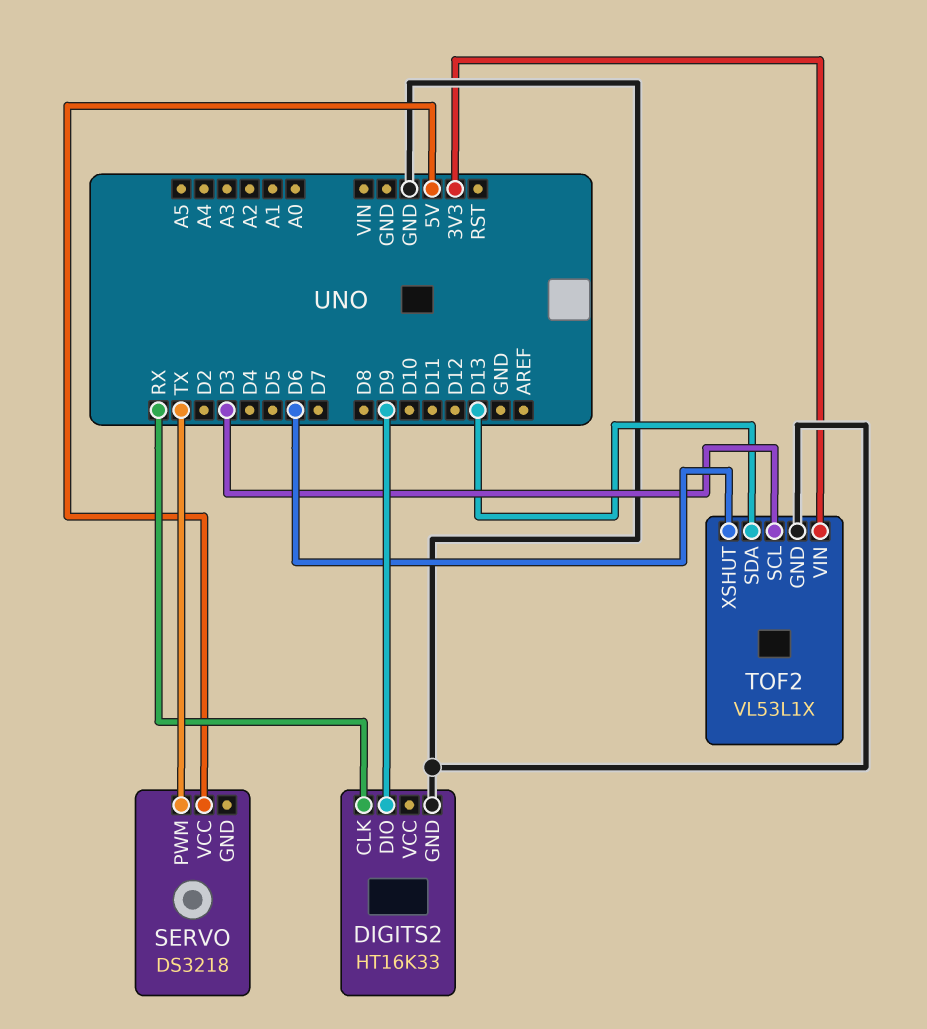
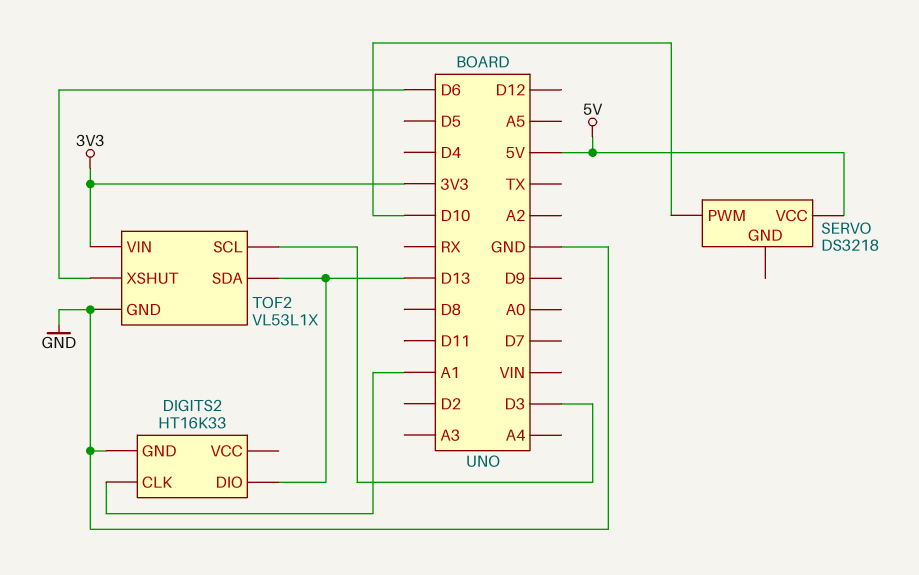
DIGITS2 pin CLK: RX -> A1
DIGITS2 pin DIO: D9 -> D13
SERVO pin PWM: TX -> D10

